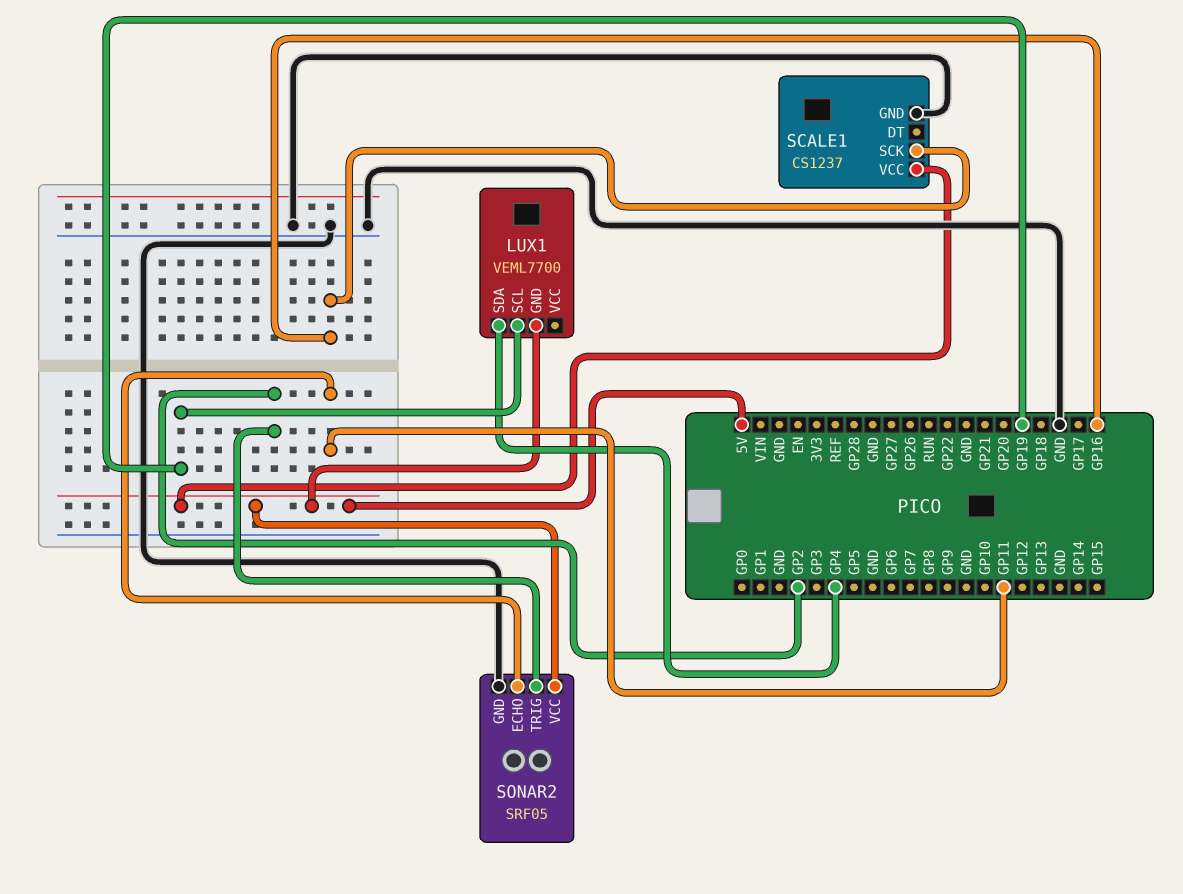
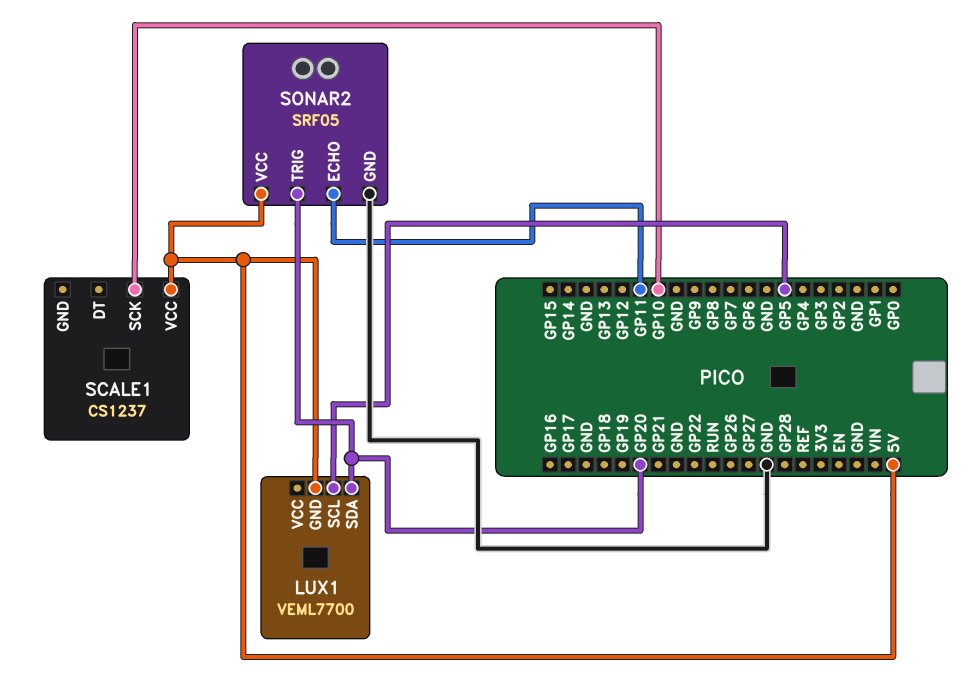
LUX1 pin SCL: GP19 -> GP5
LUX1 pin SDA: GP4 -> GP20
SCALE1 pin GND: GND -> none
SCALE1 pin SCK: GP16 -> GP10
SONAR2 pin TRIG: GP2 -> GP20

